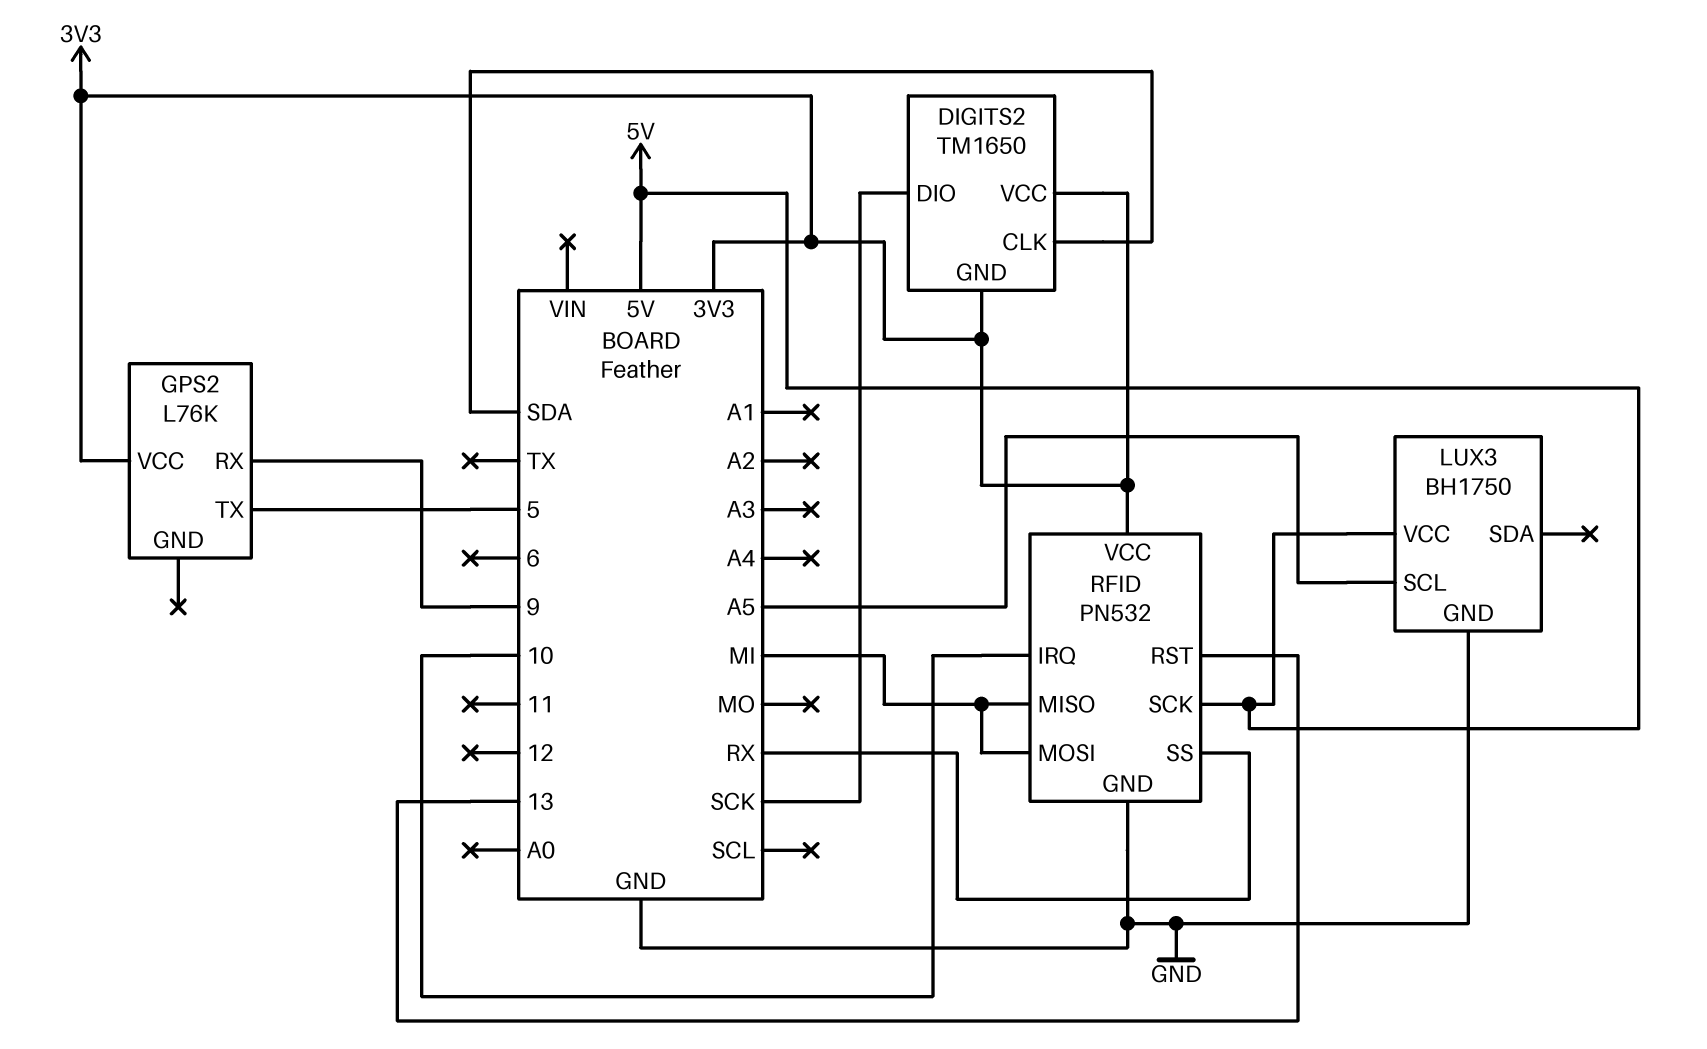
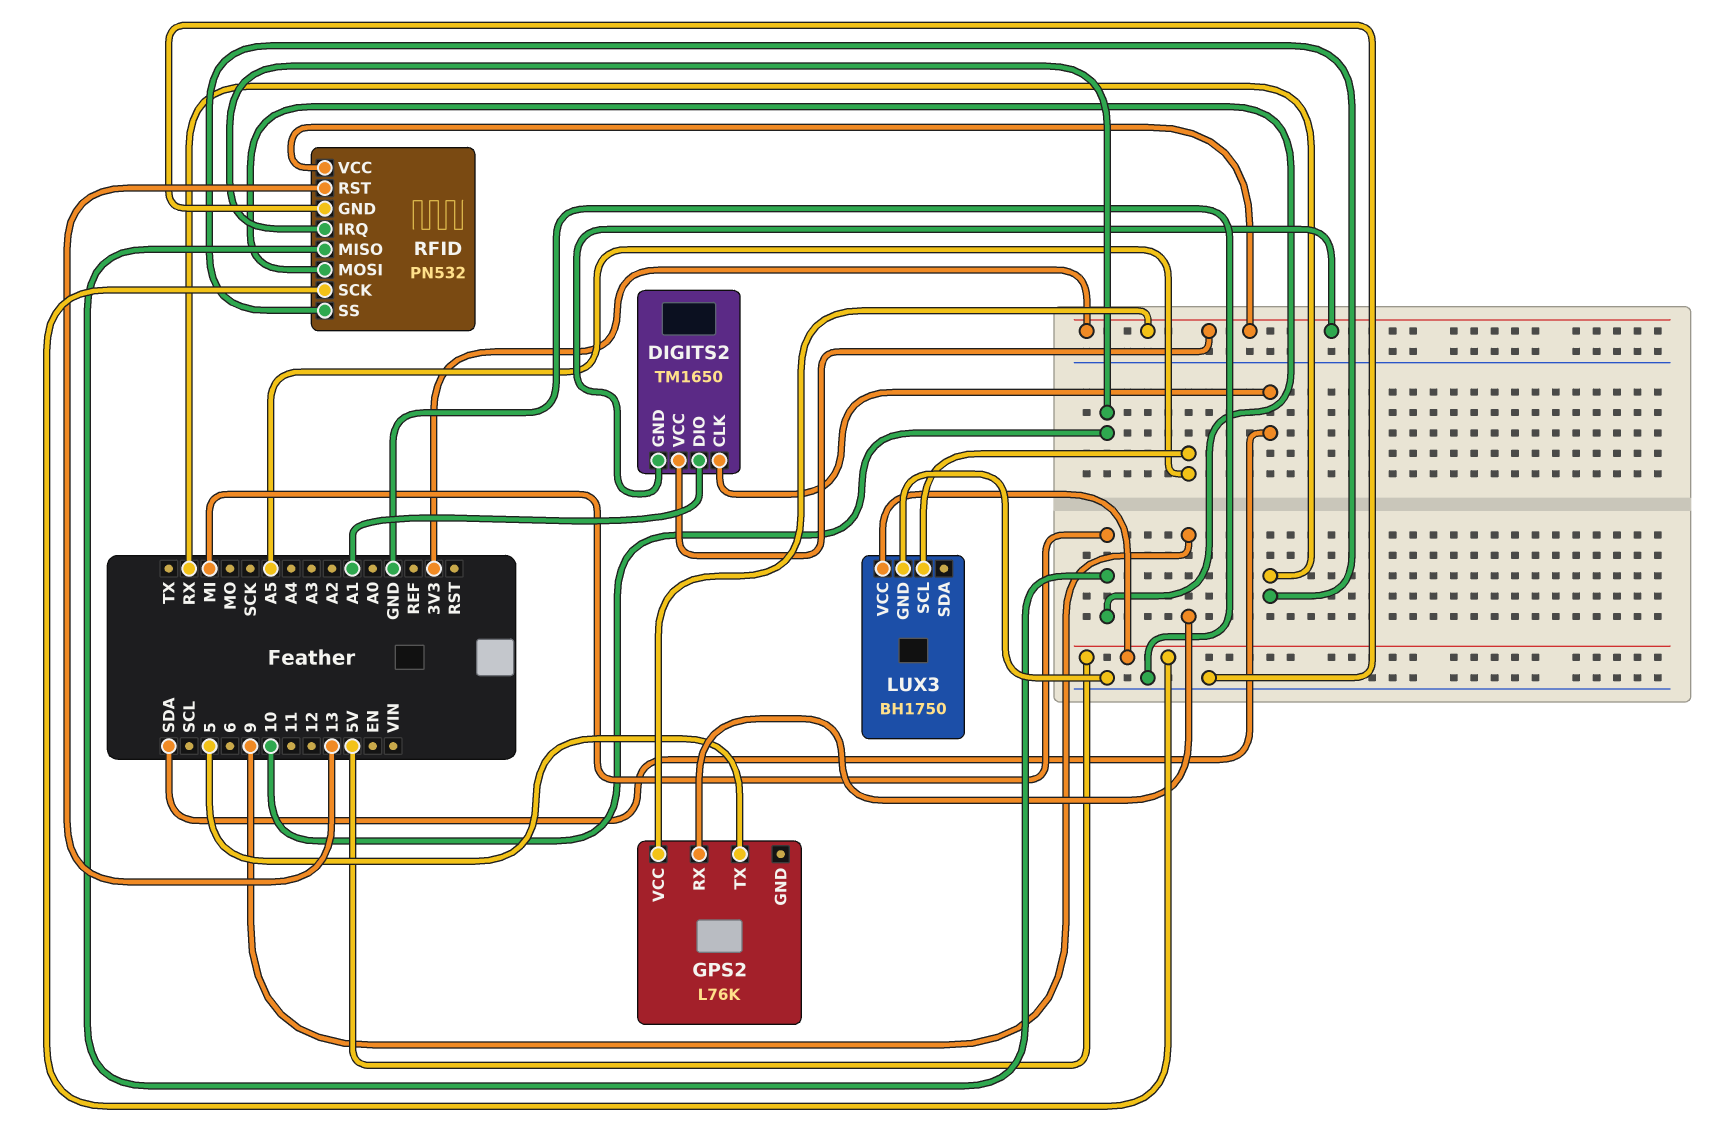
DIGITS2 pin DIO: SCK -> A1

